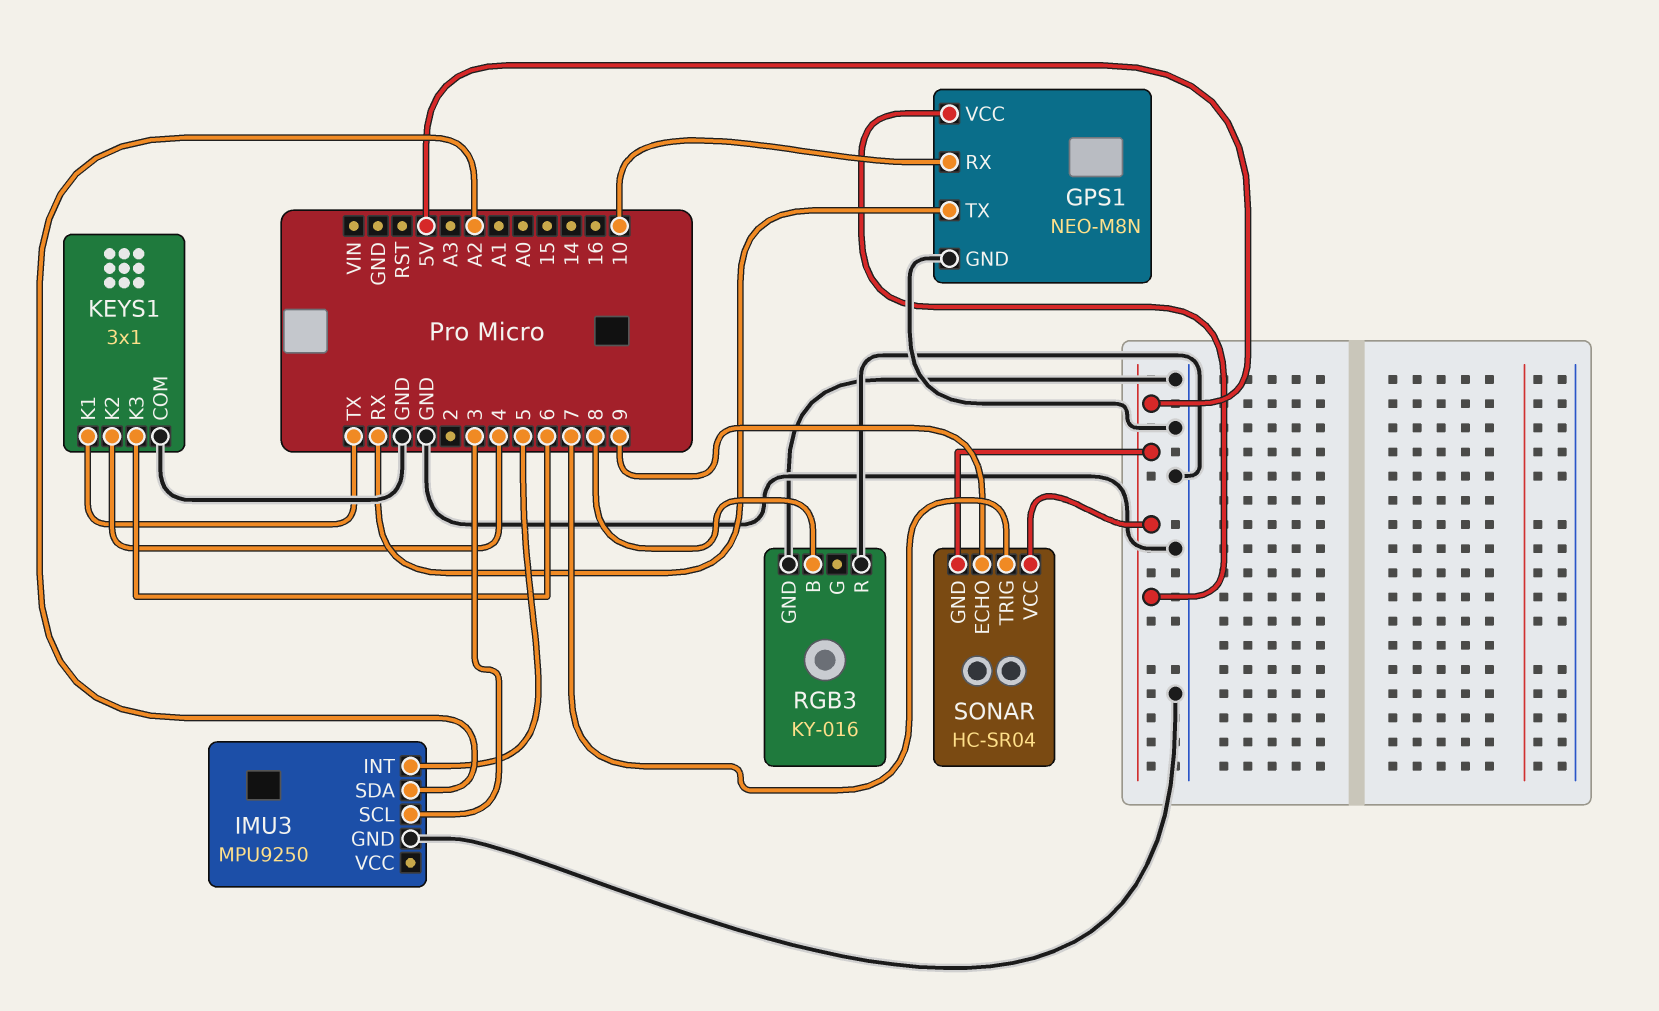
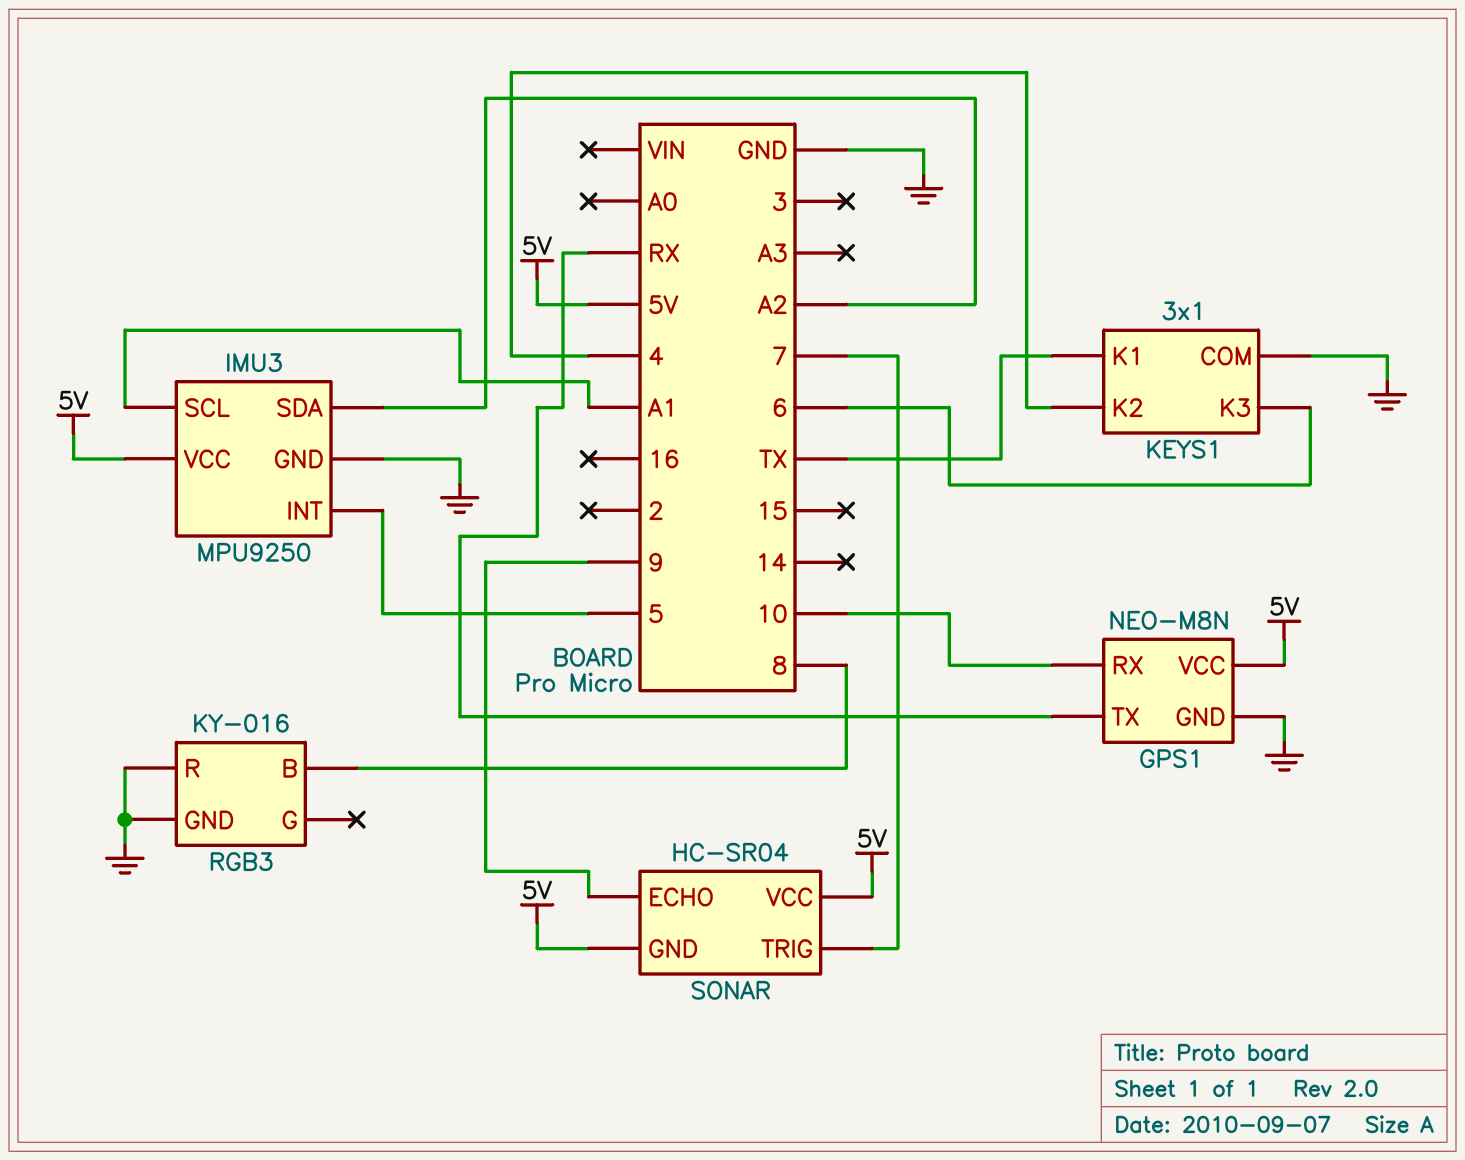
IMU3 pin SCL: 3 -> A1
IMU3 pin VCC: none -> 5V

